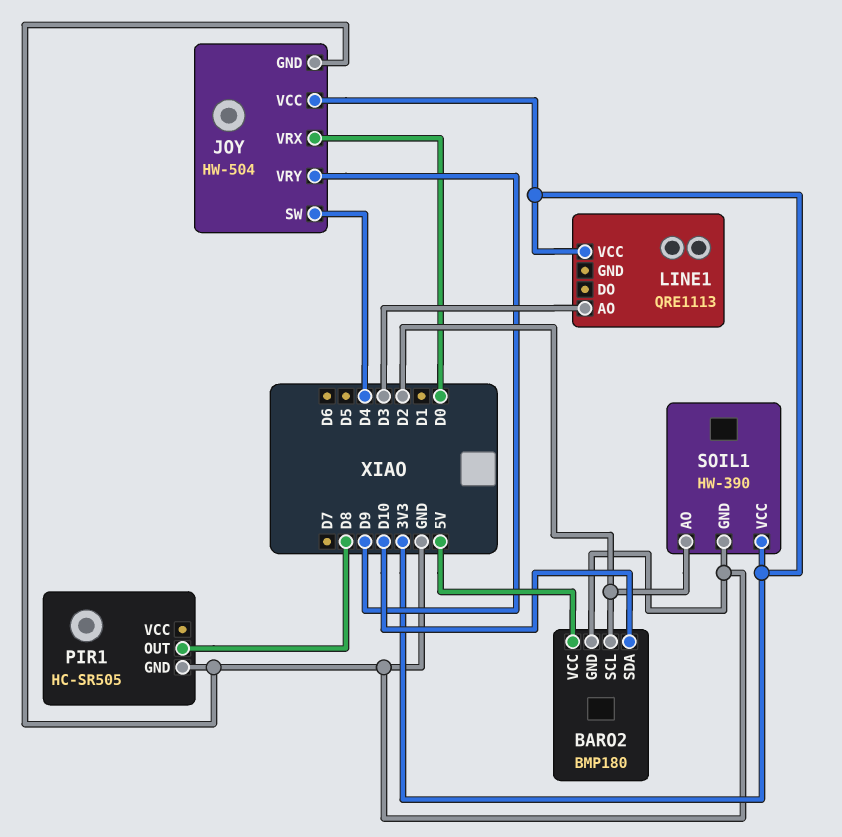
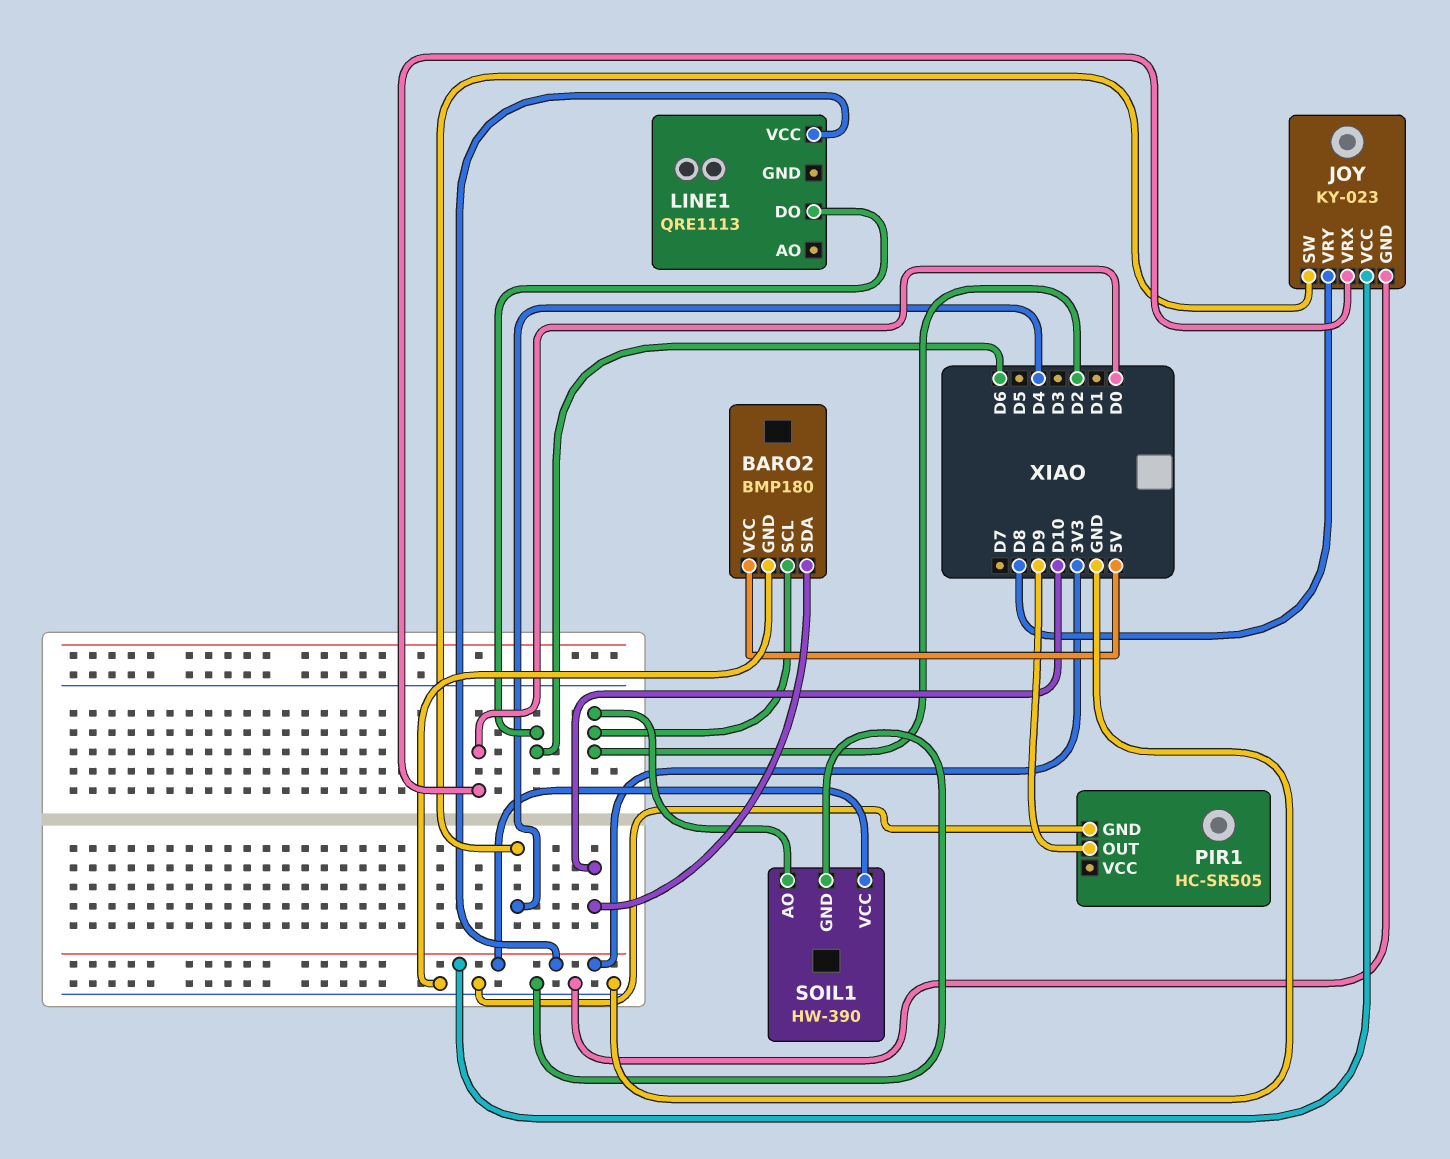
JOY: HW-504 -> KY-023
JOY pin VRY: D9 -> D8
LINE1 pin AO: D3 -> none
LINE1 pin DO: none -> D6
PIR1 pin OUT: D8 -> D9

